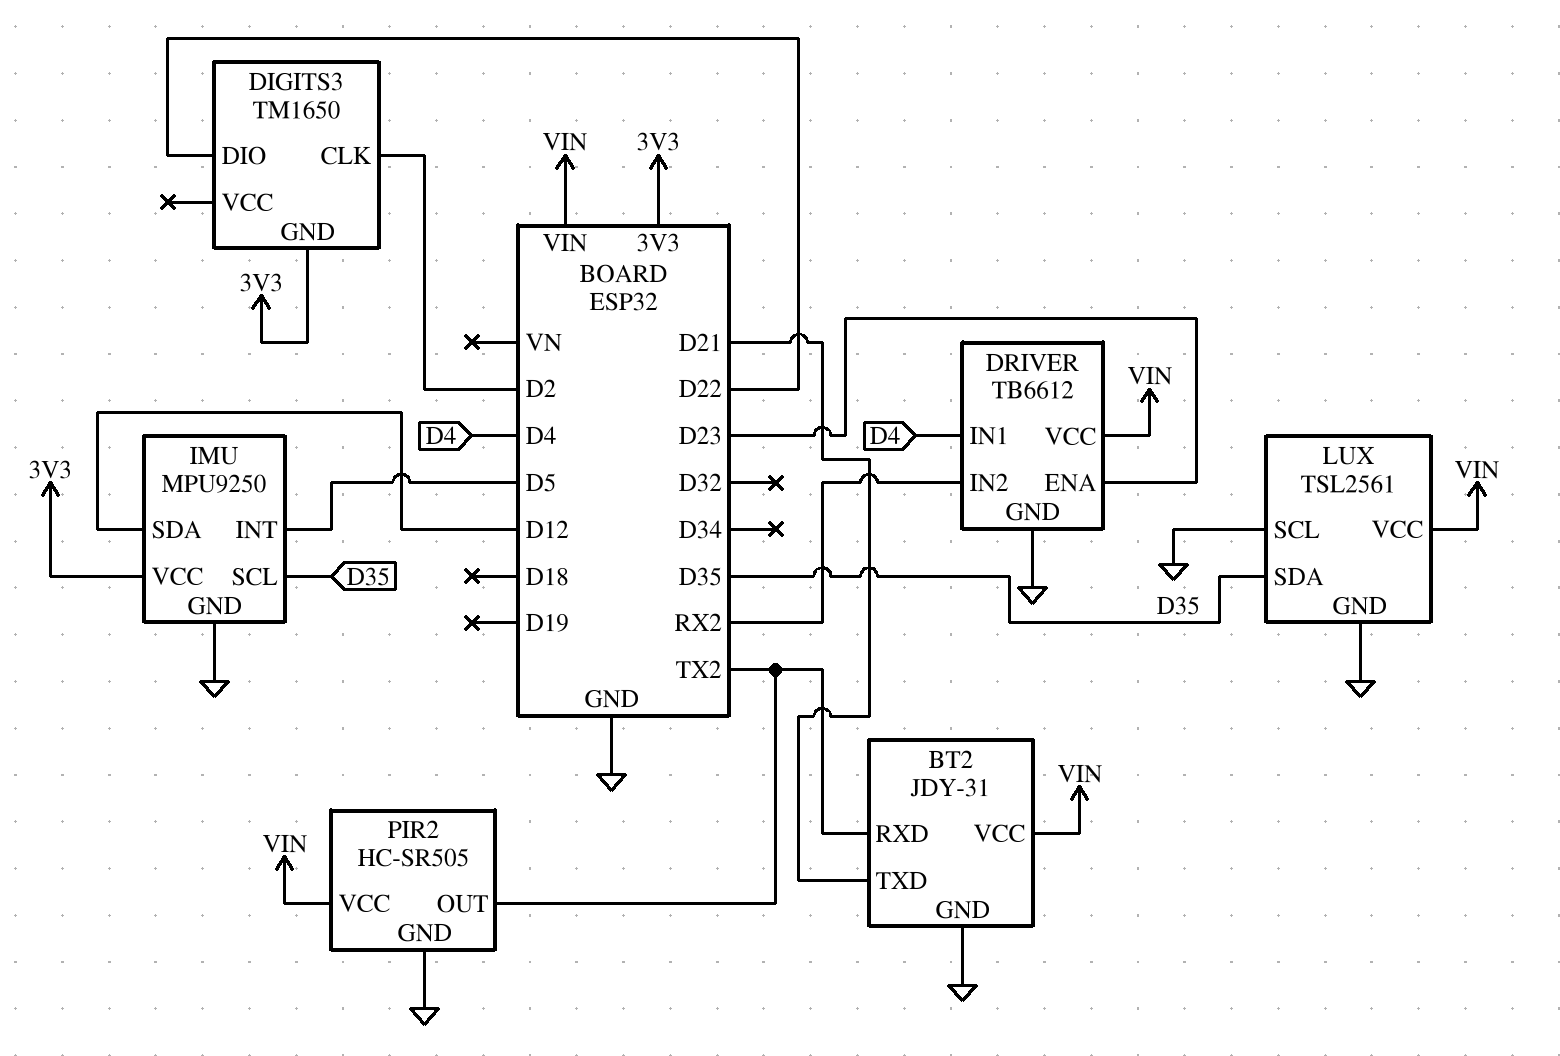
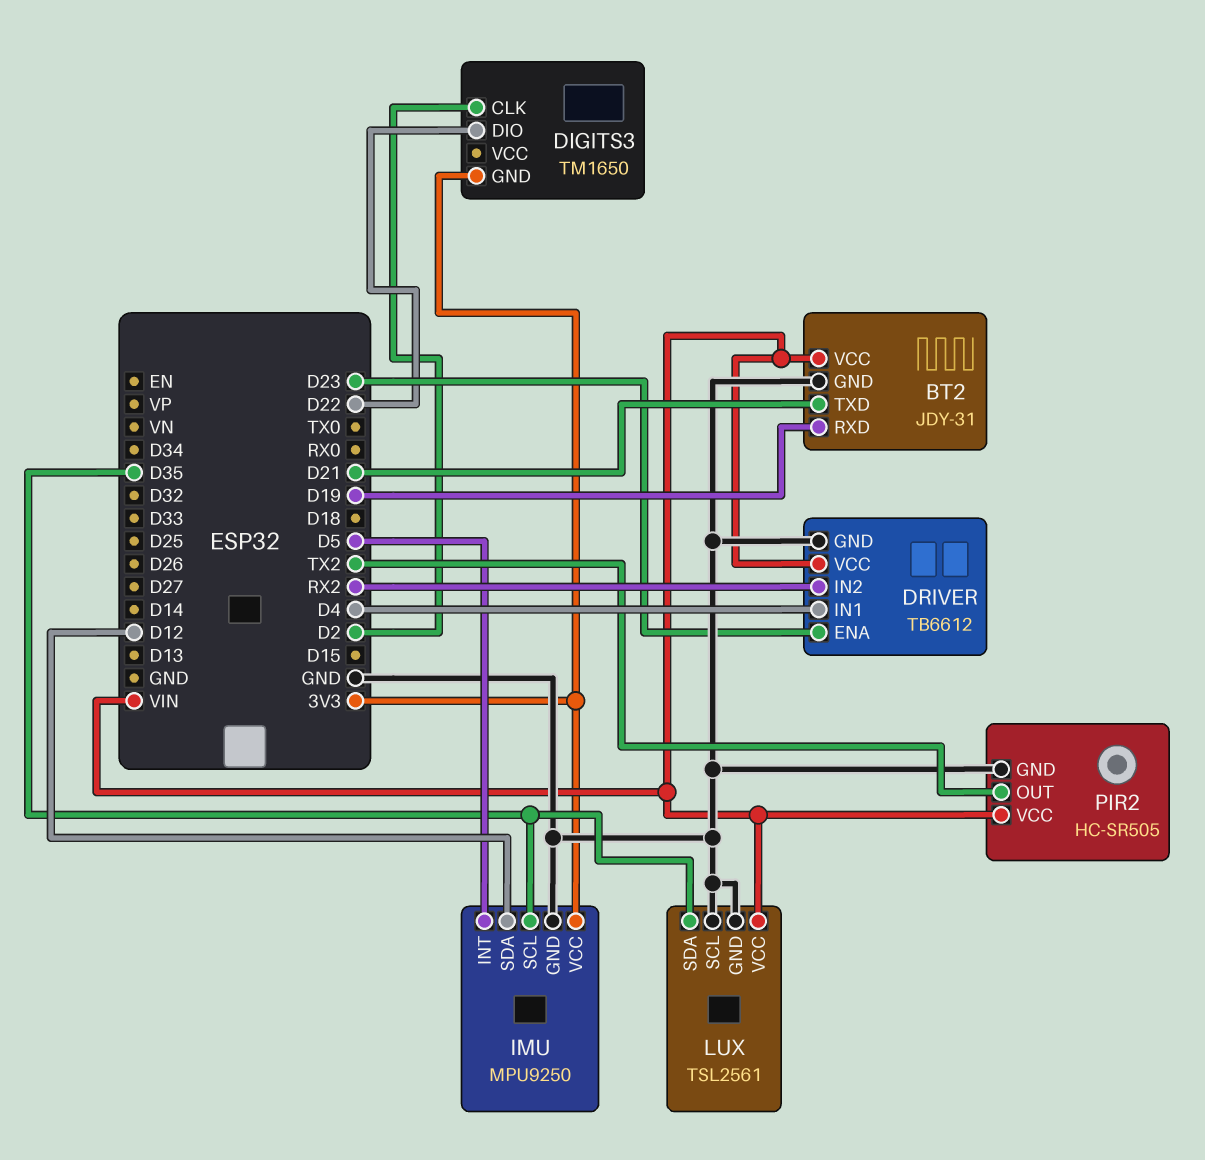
BT2 pin RXD: TX2 -> D19

